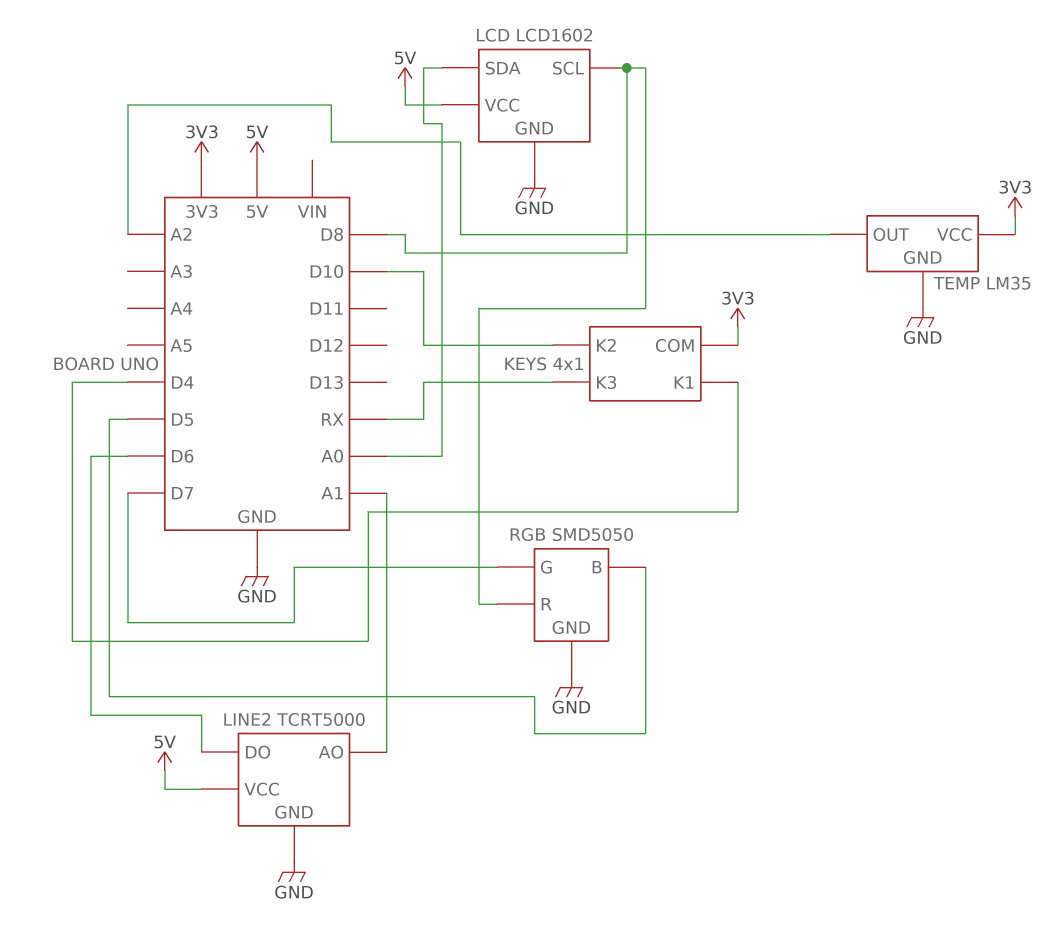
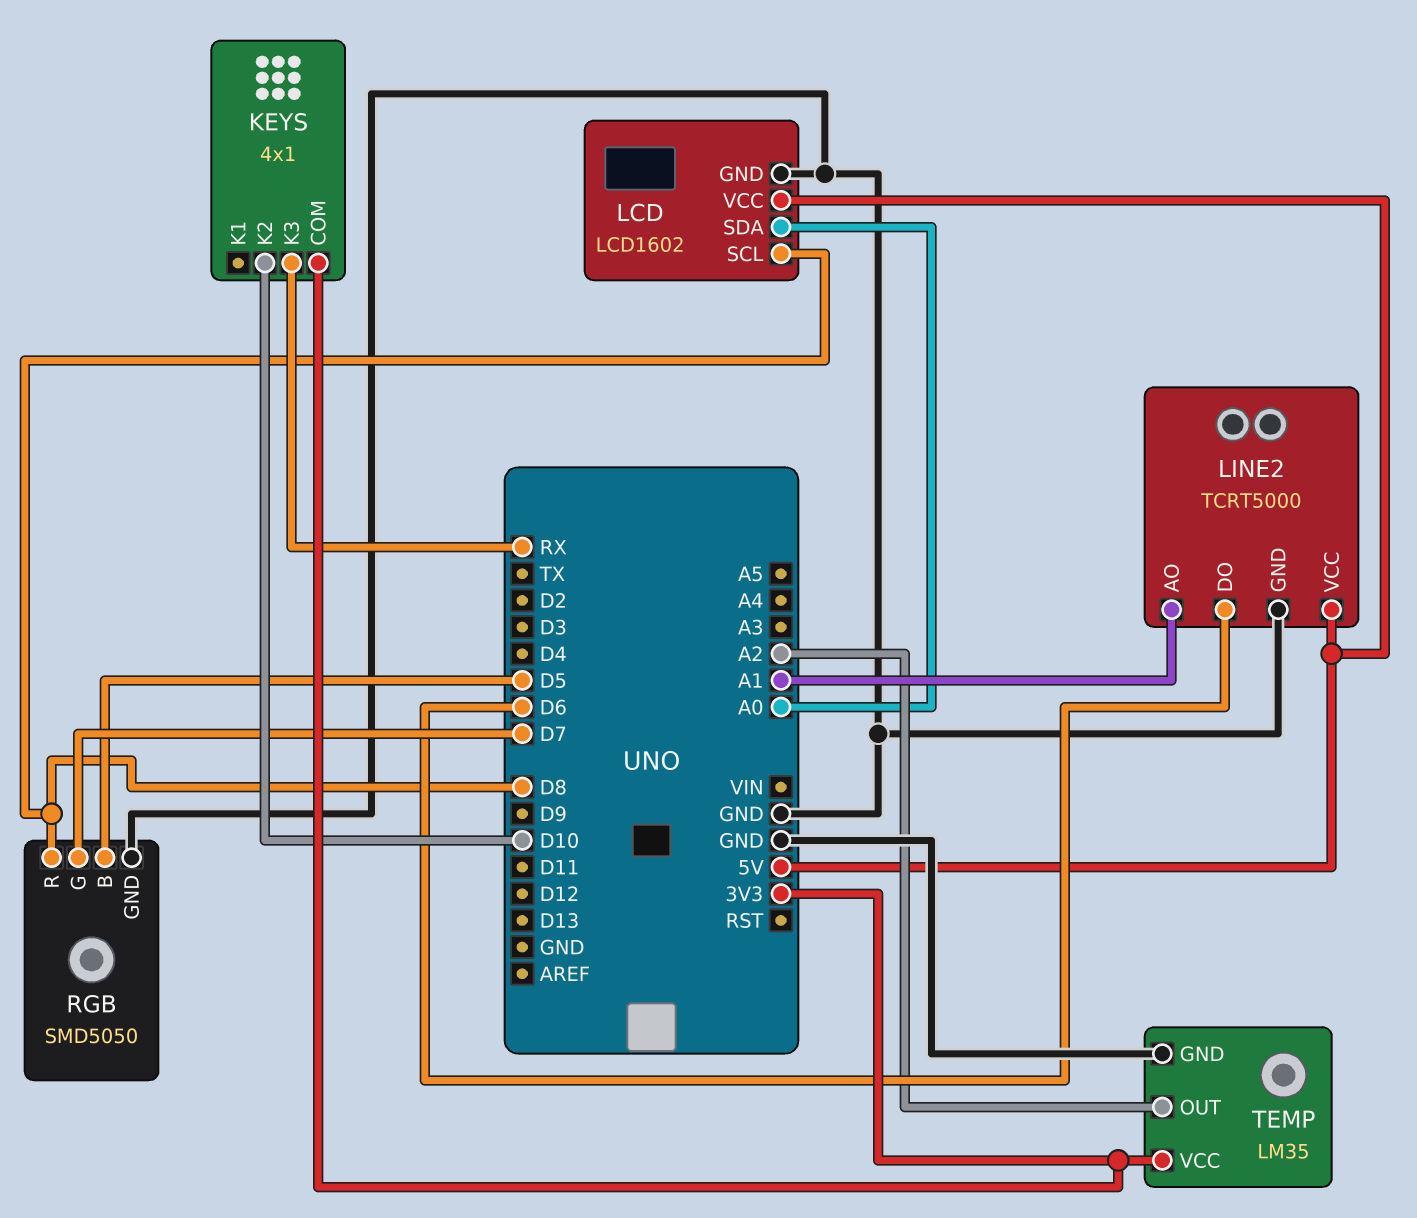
KEYS pin K1: D4 -> none

